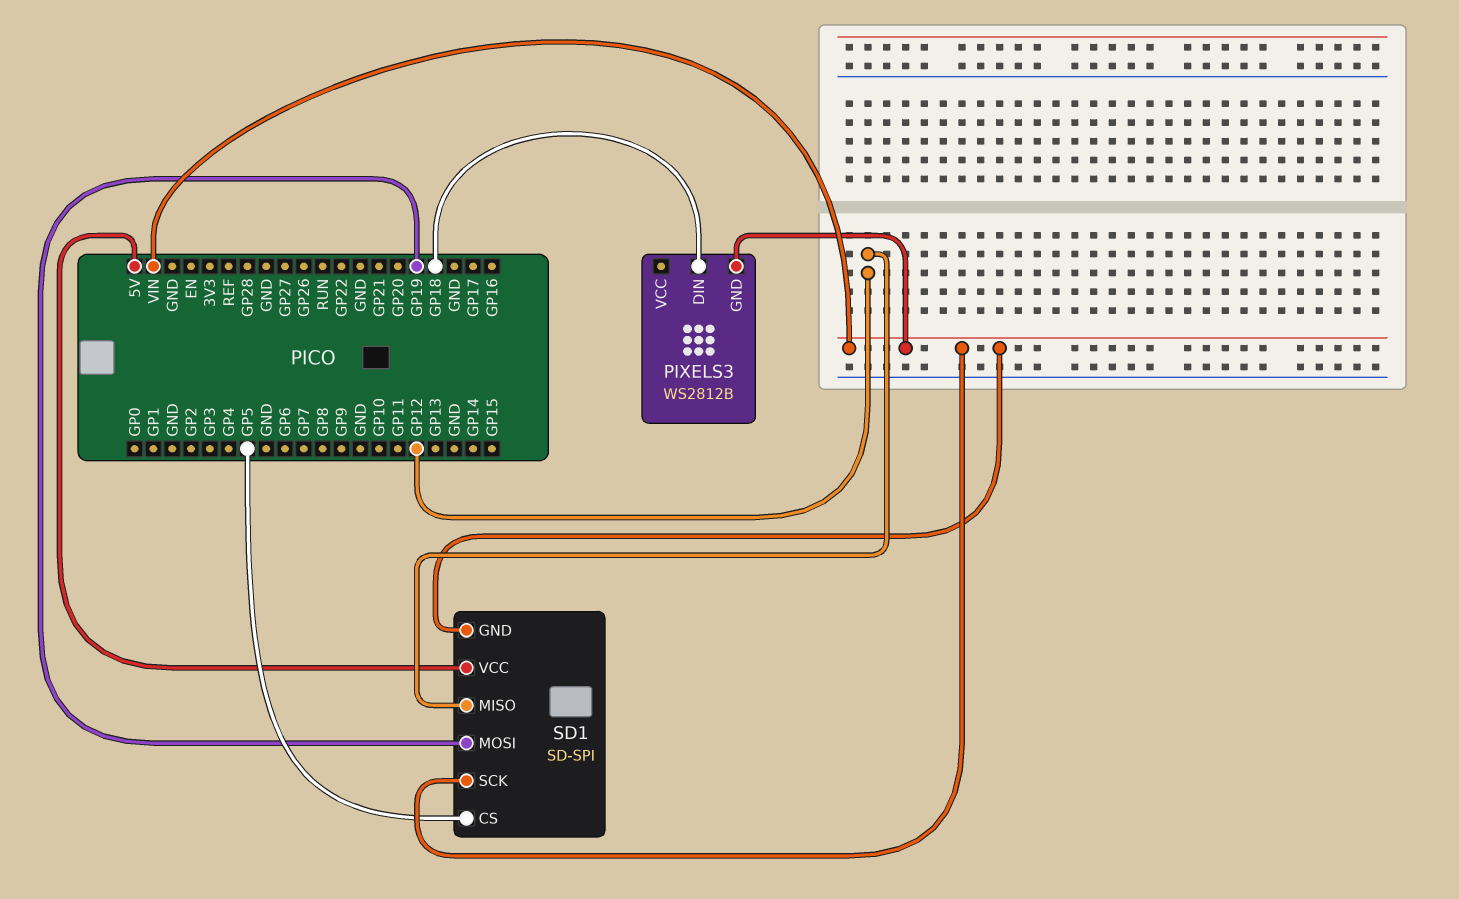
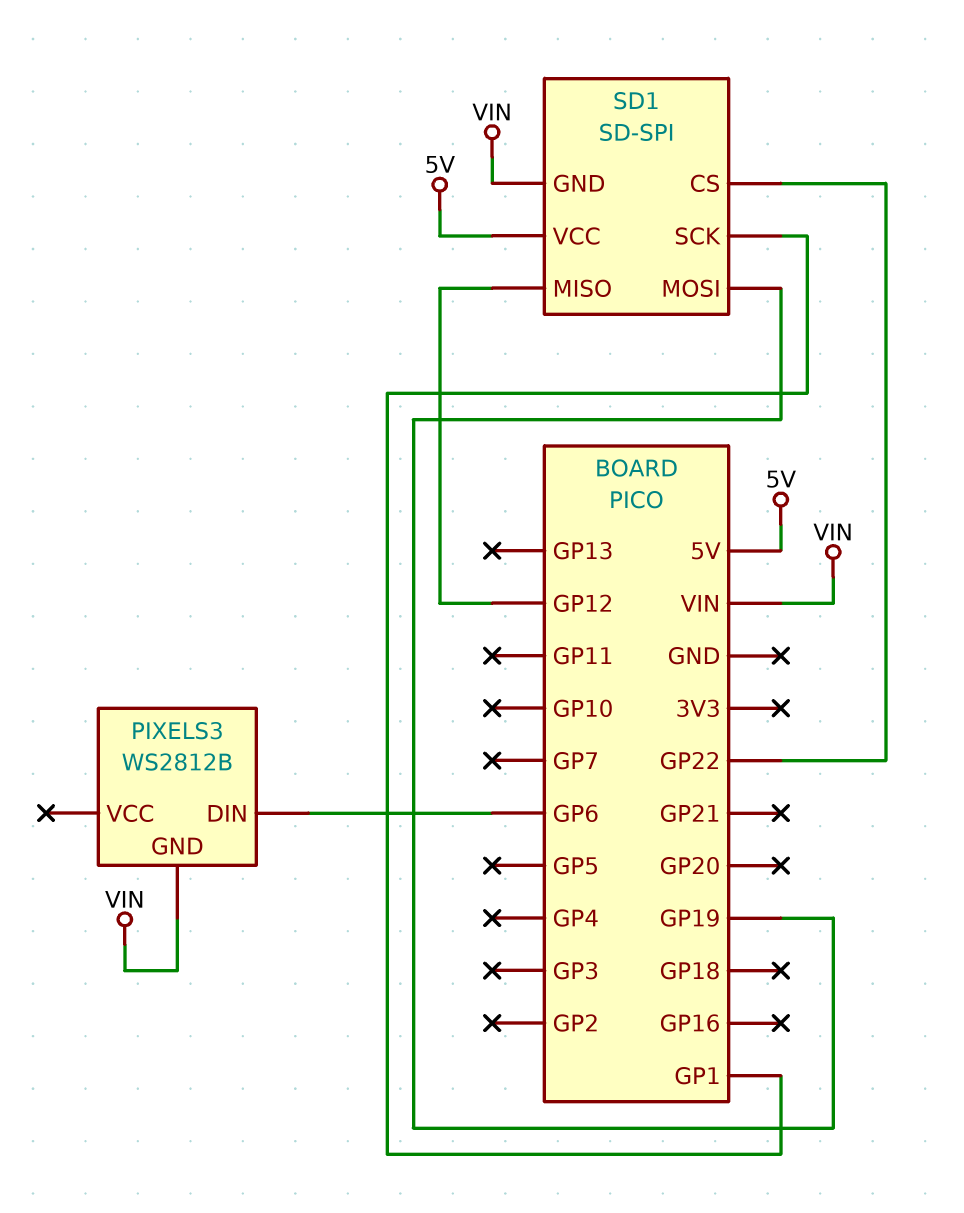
PIXELS3 pin DIN: GP18 -> GP6
SD1 pin CS: GP5 -> GP22
SD1 pin SCK: VIN -> GP1

